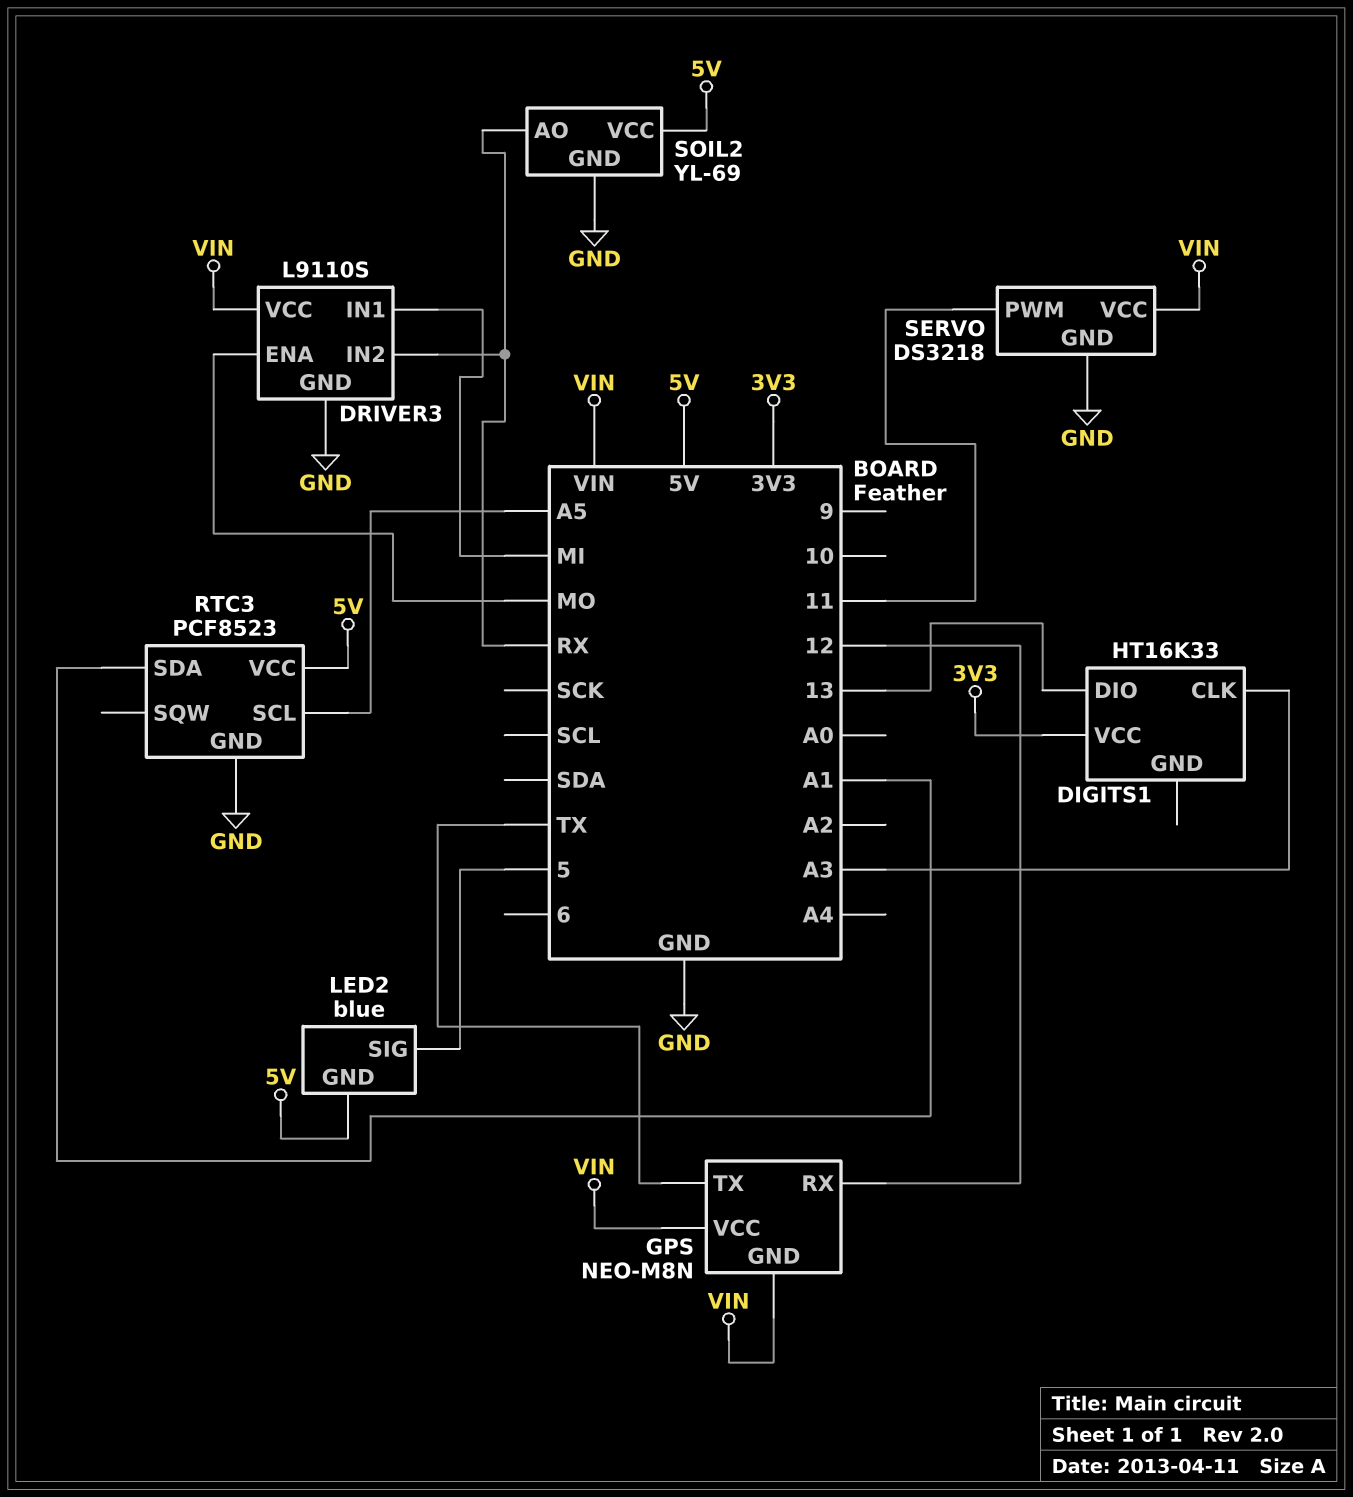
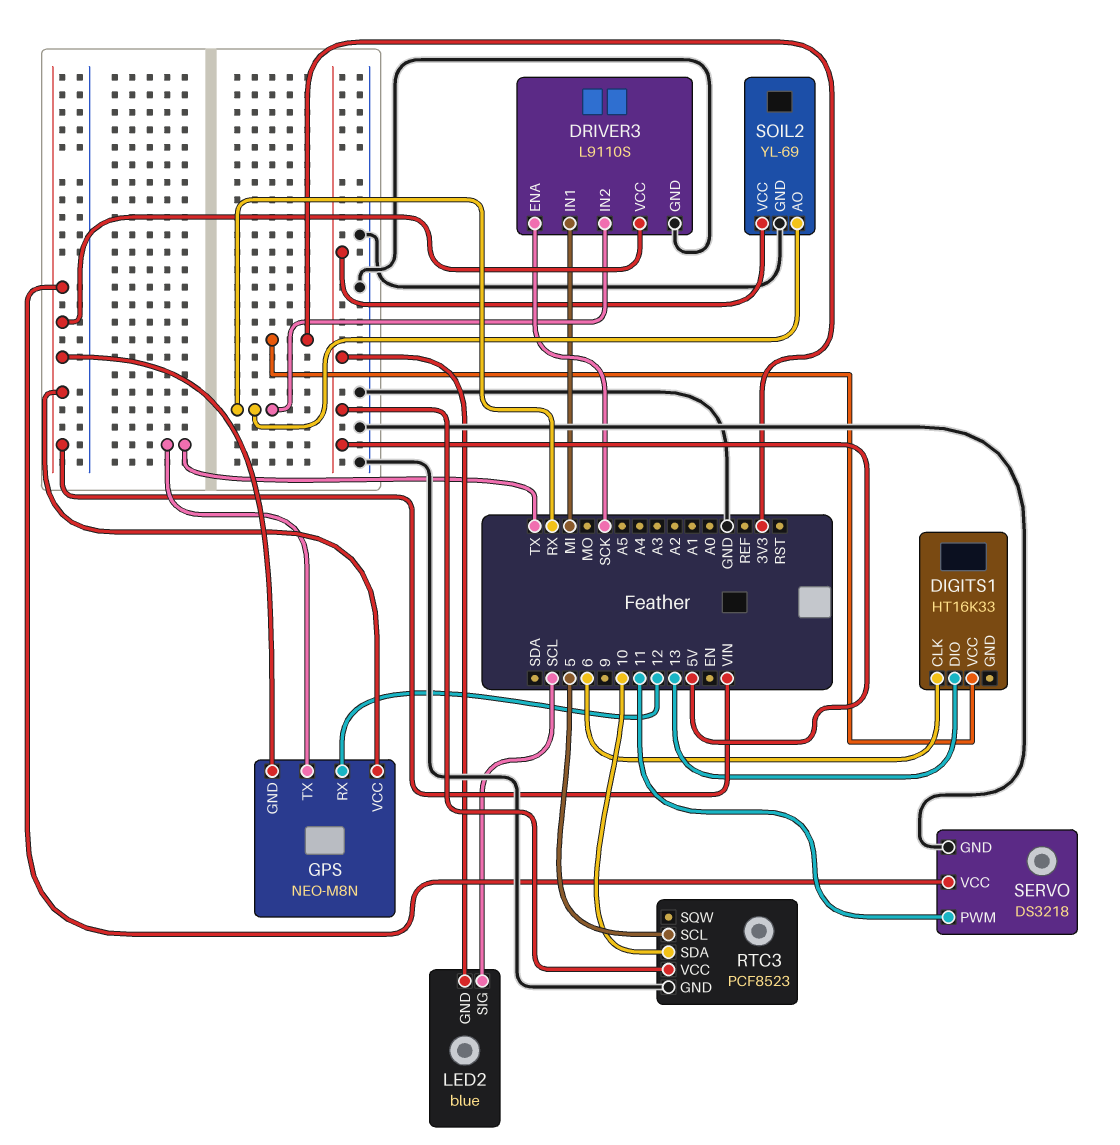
DIGITS1 pin CLK: A3 -> 6
DRIVER3 pin ENA: MO -> SCK
LED2 pin SIG: 5 -> SCL
RTC3 pin SCL: A5 -> 5
RTC3 pin SDA: A1 -> 10

